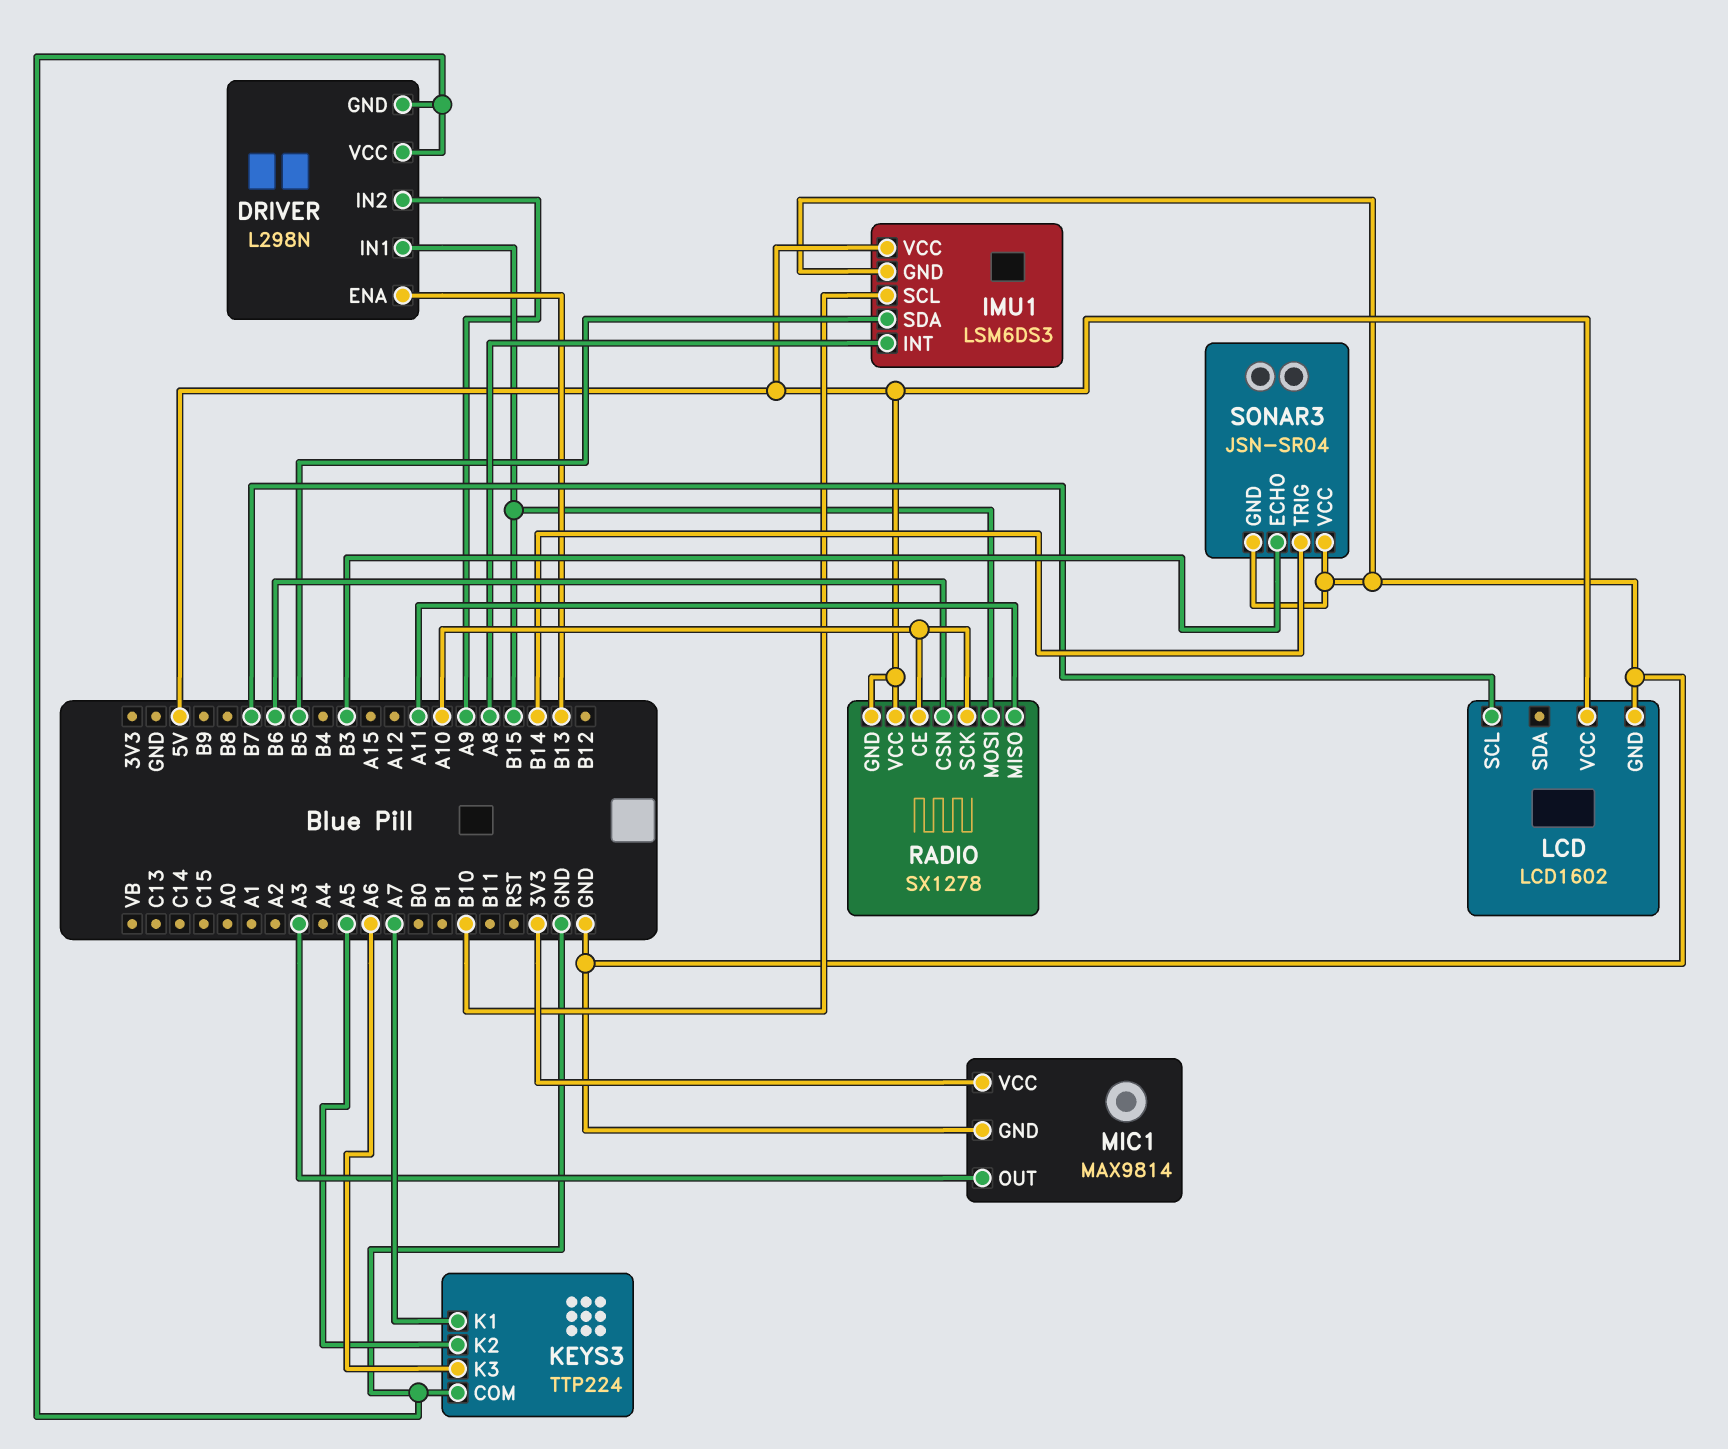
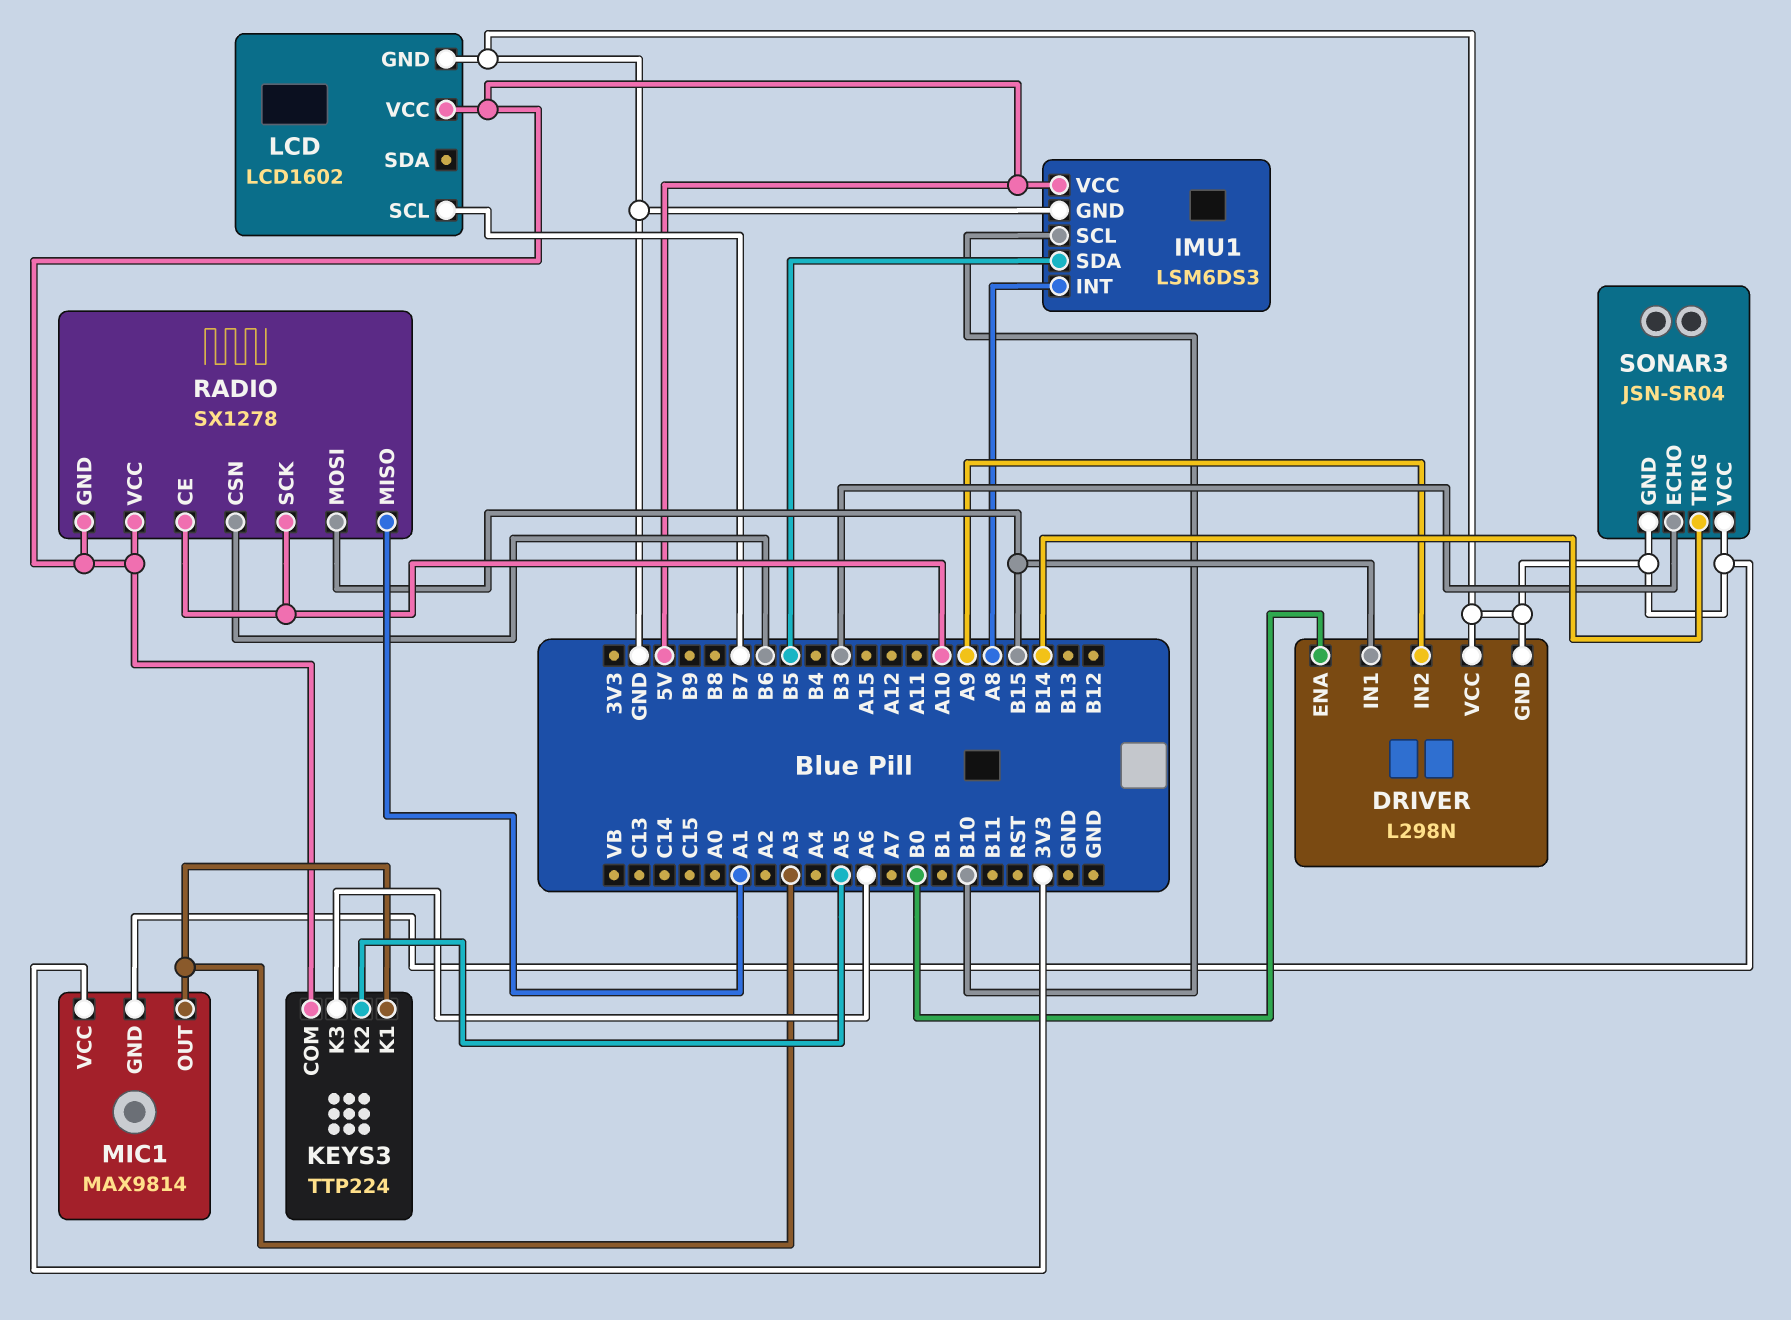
DRIVER pin ENA: B13 -> B0
KEYS3 pin COM: GND -> 5V
KEYS3 pin K1: A7 -> A3
RADIO pin MISO: A11 -> A1

